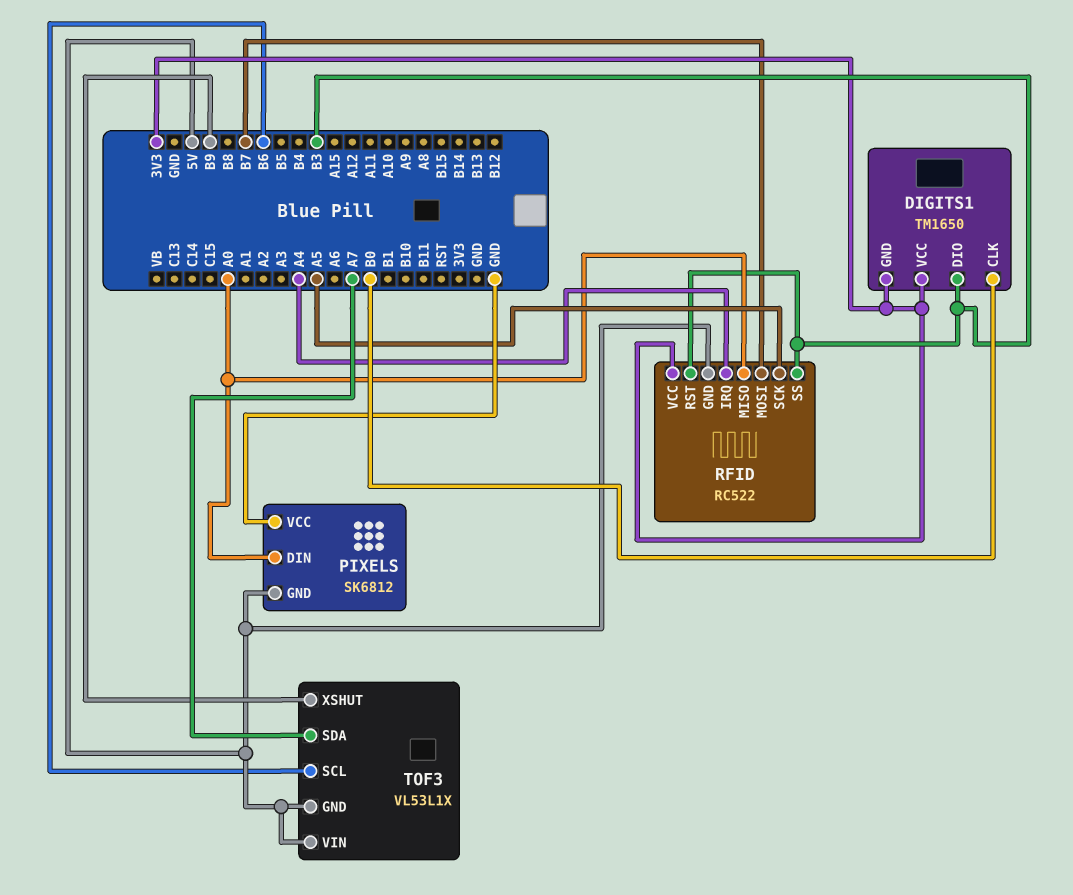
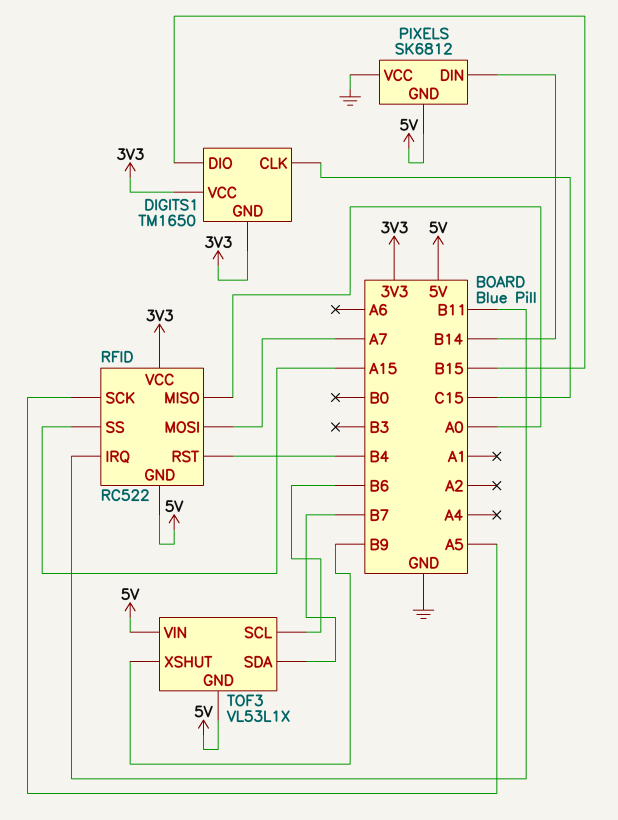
DIGITS1 pin CLK: B0 -> C15
DIGITS1 pin DIO: B3 -> B15
PIXELS pin DIN: A0 -> B14
RFID pin IRQ: A4 -> B11
RFID pin MOSI: B7 -> A7
RFID pin RST: B3 -> B4
RFID pin SS: B3 -> A15
TOF3 pin SDA: A7 -> B7

